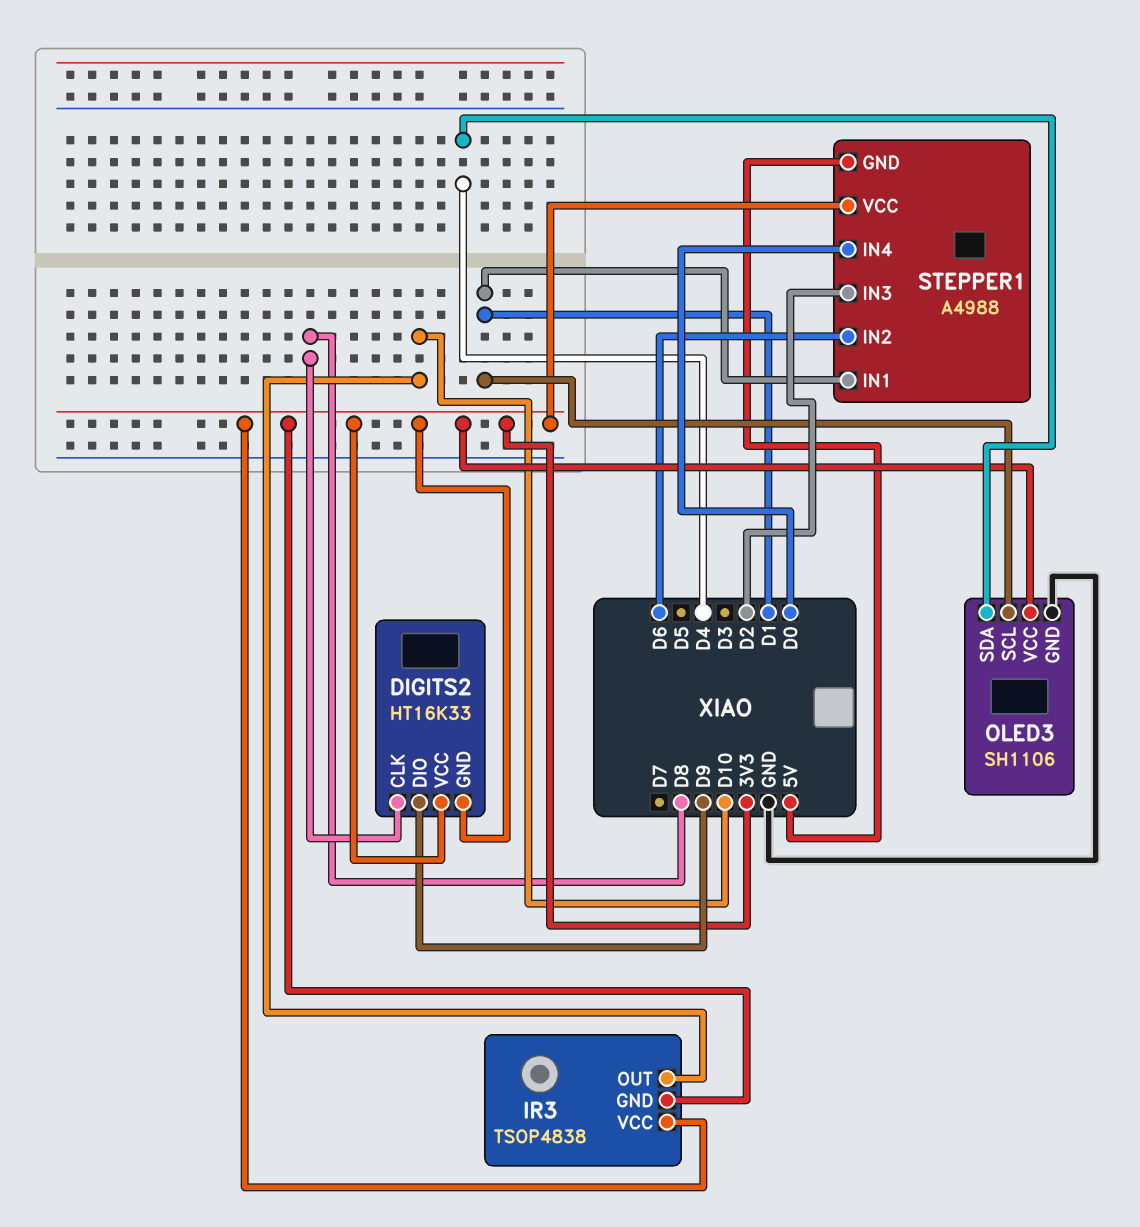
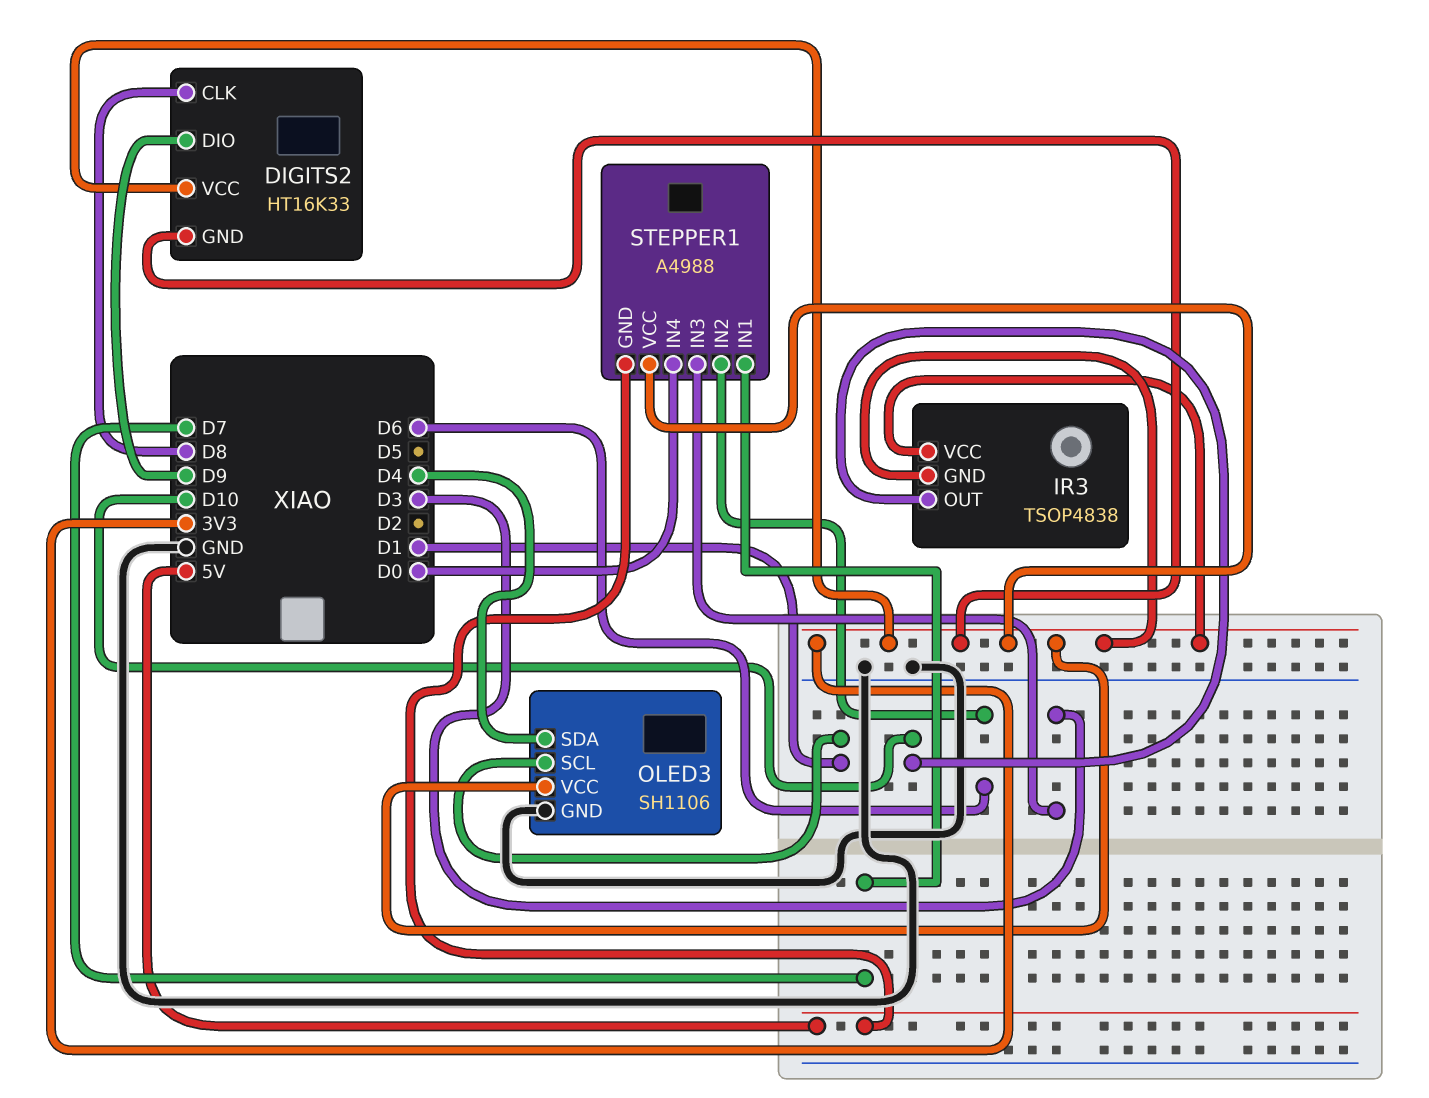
STEPPER1 pin IN1: D1 -> D7
STEPPER1 pin IN3: D2 -> D3

